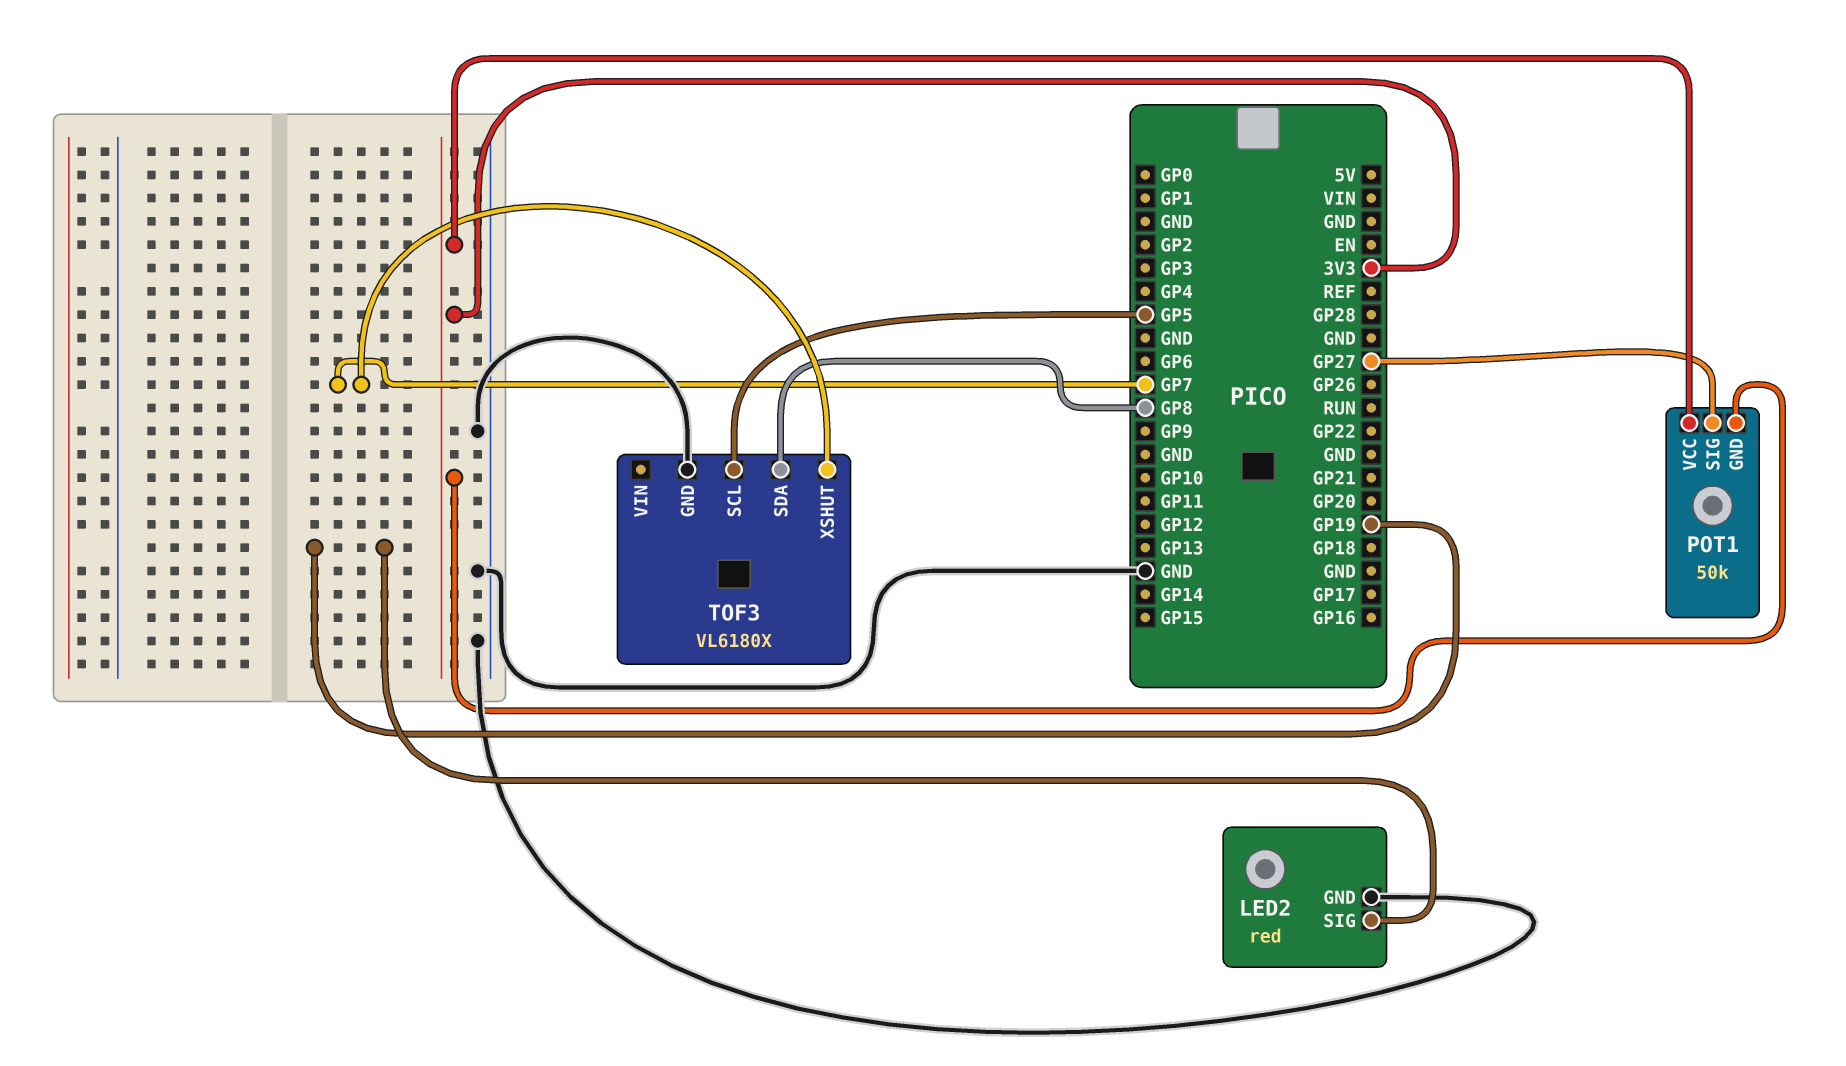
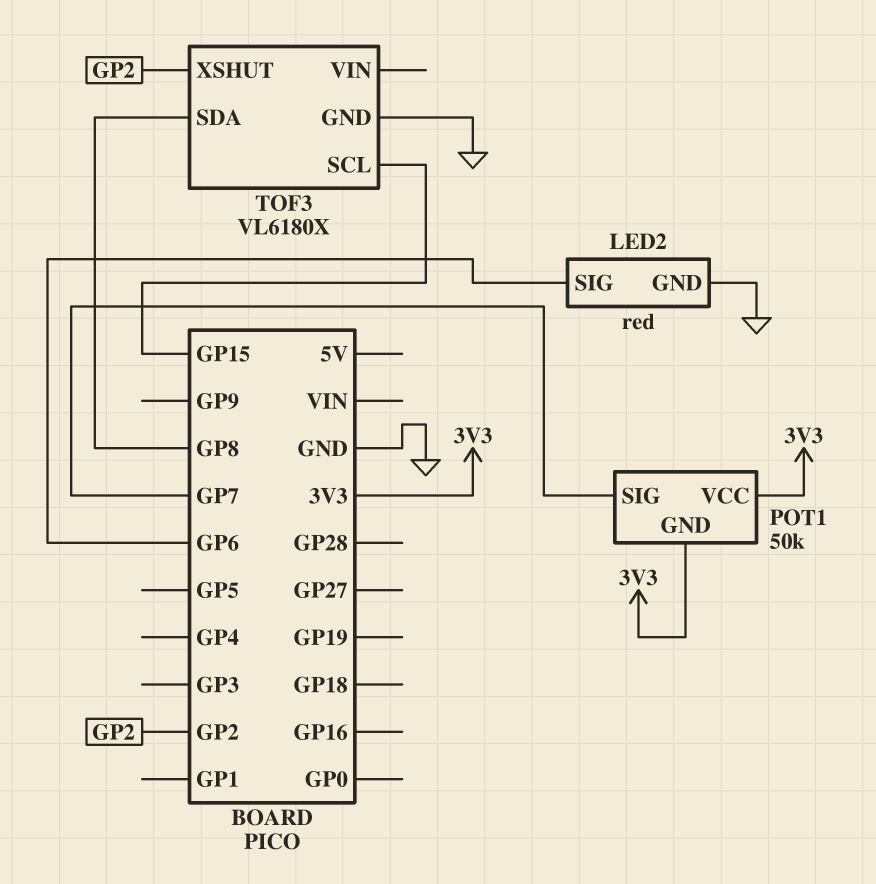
LED2 pin SIG: GP19 -> GP6
POT1 pin SIG: GP27 -> GP7
TOF3 pin SCL: GP5 -> GP15
TOF3 pin XSHUT: GP7 -> GP2

